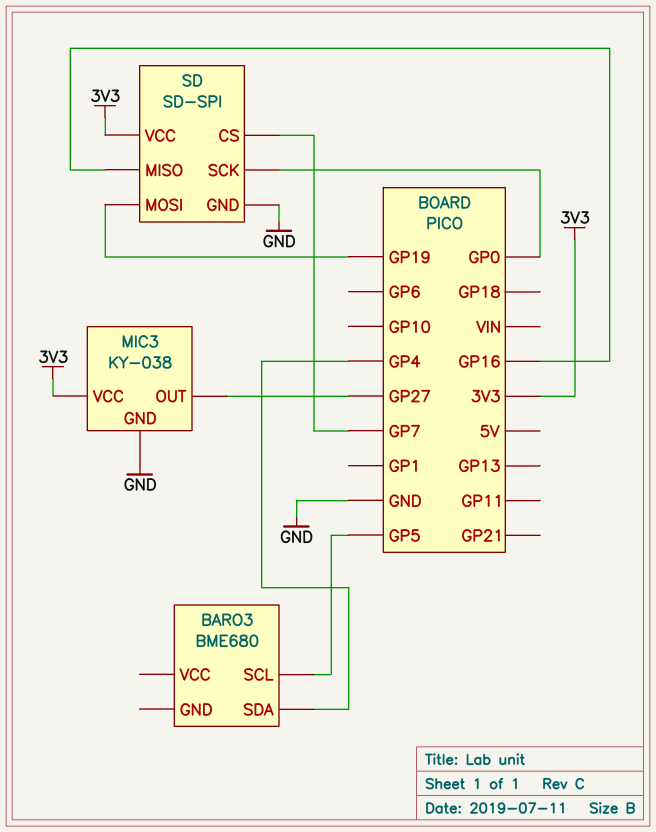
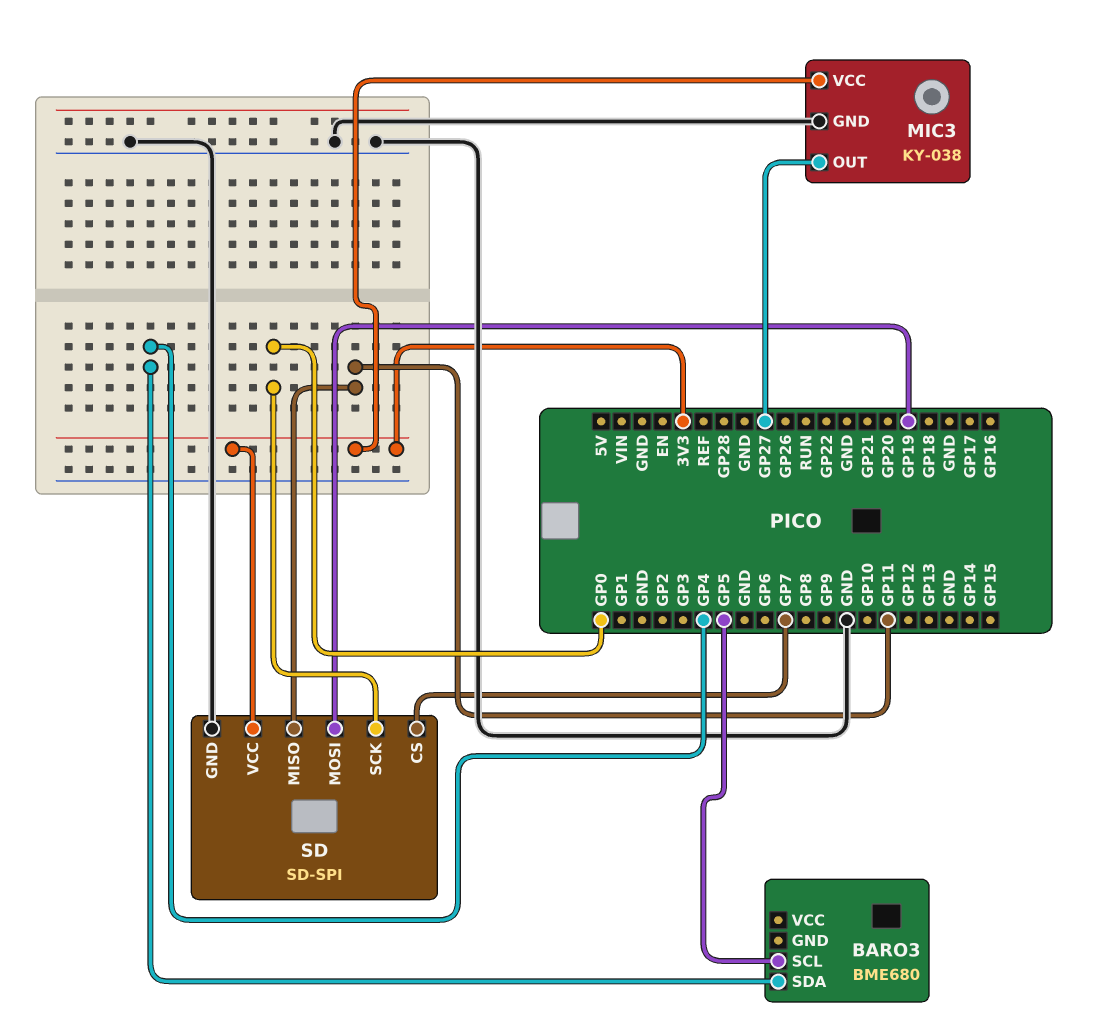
SD pin MISO: GP16 -> GP11

